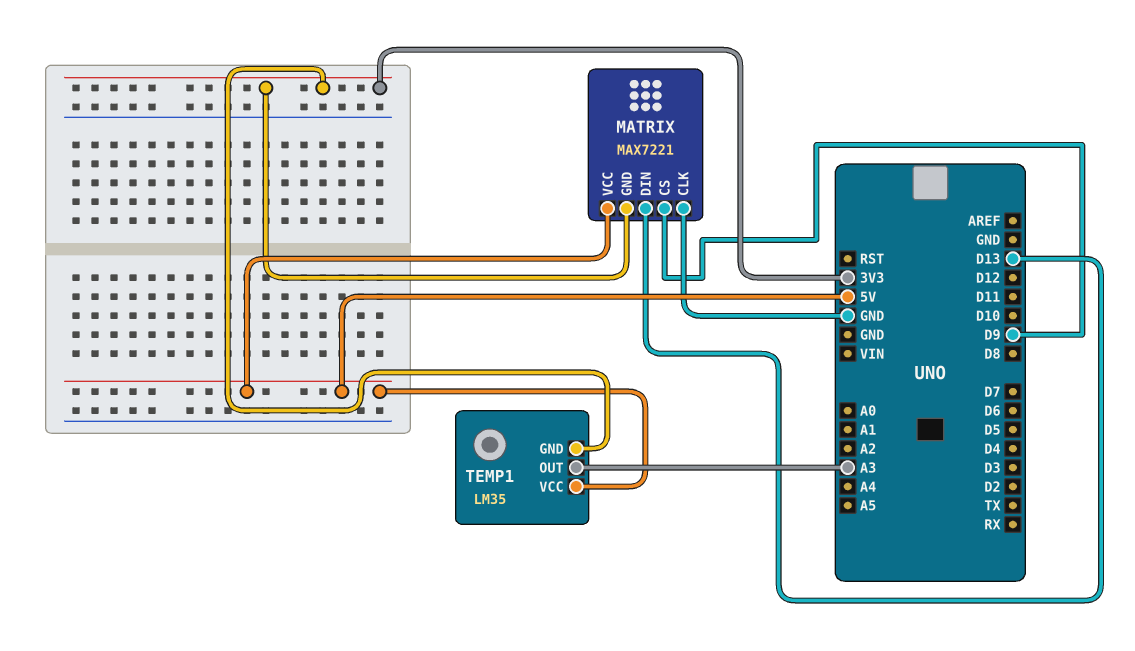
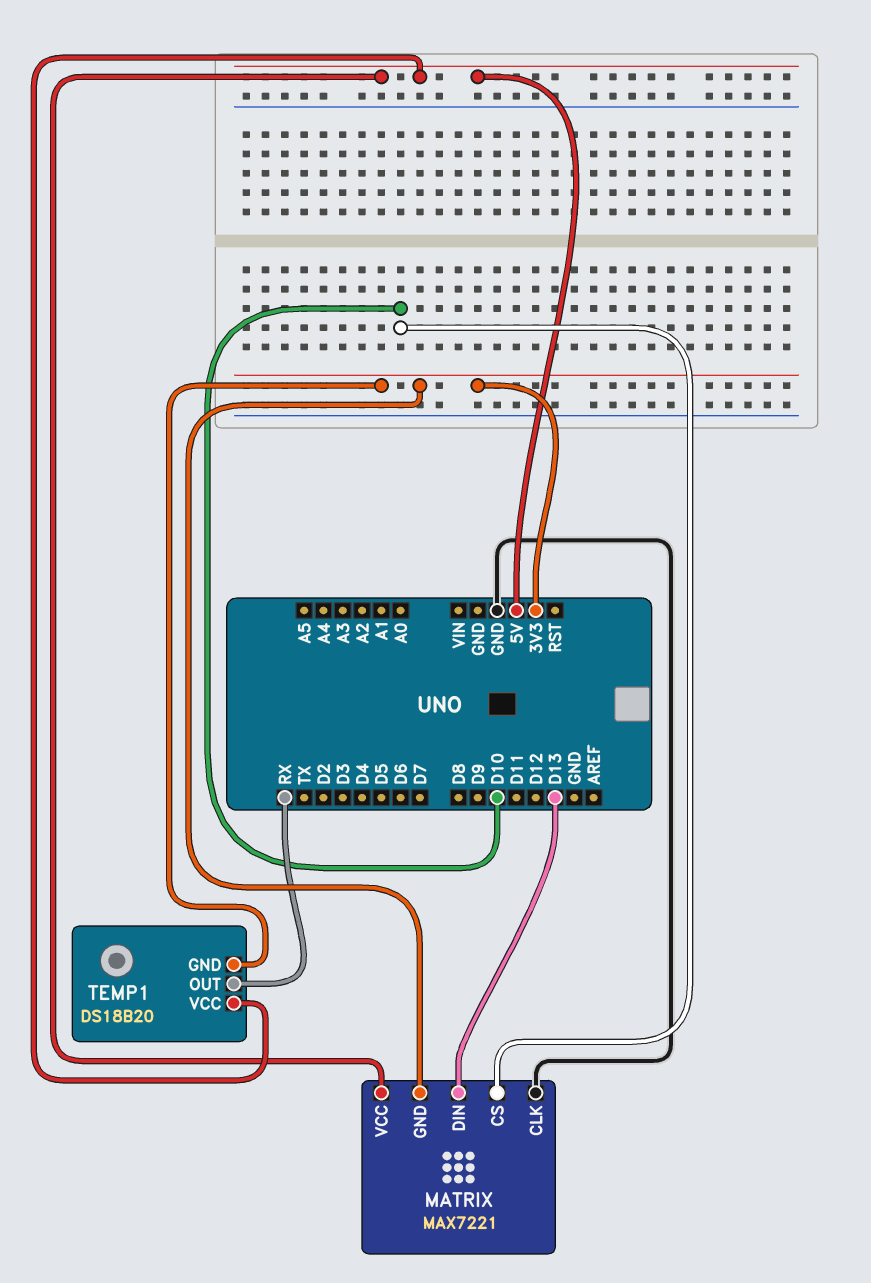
MATRIX pin CS: D9 -> D10
TEMP1: LM35 -> DS18B20
TEMP1 pin OUT: A3 -> RX

